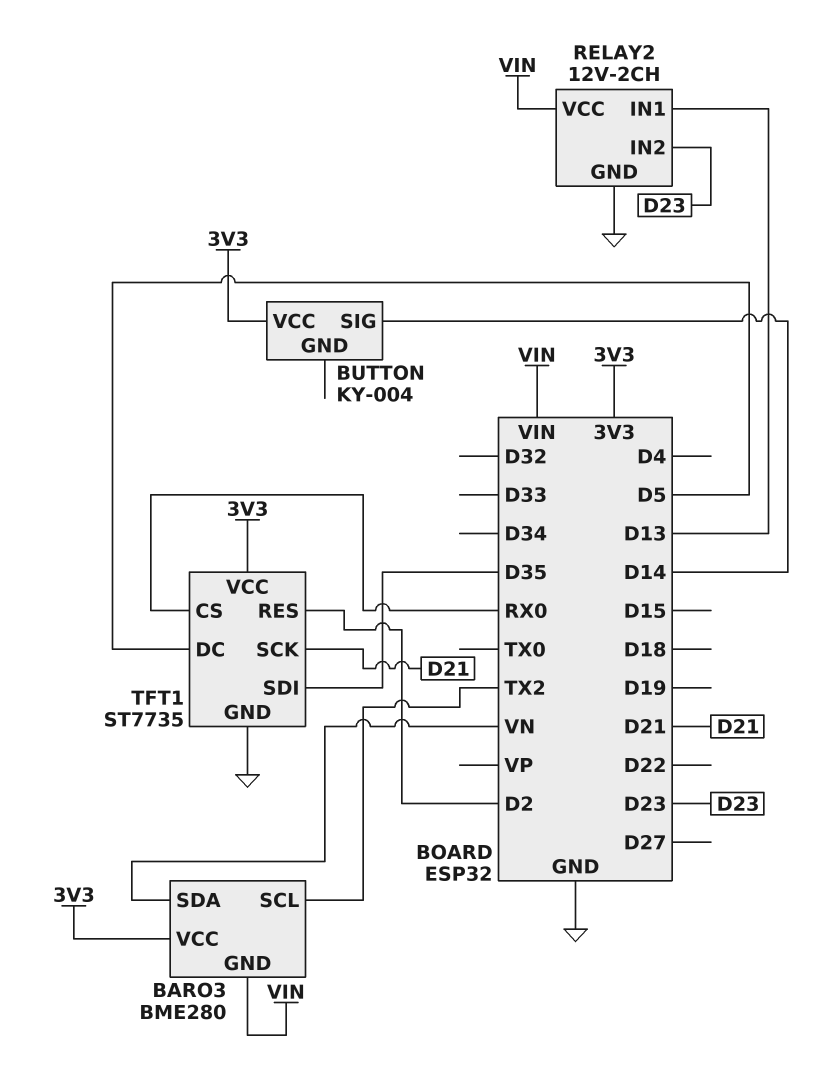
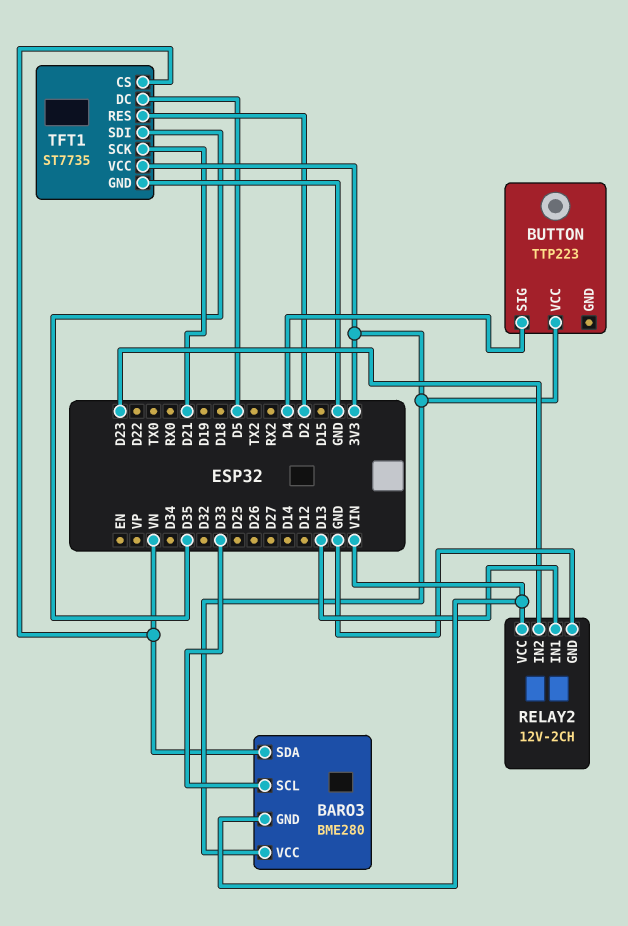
BARO3 pin SCL: TX2 -> D33
BUTTON: KY-004 -> TTP223
BUTTON pin SIG: D14 -> D4
TFT1 pin CS: RX0 -> VN

